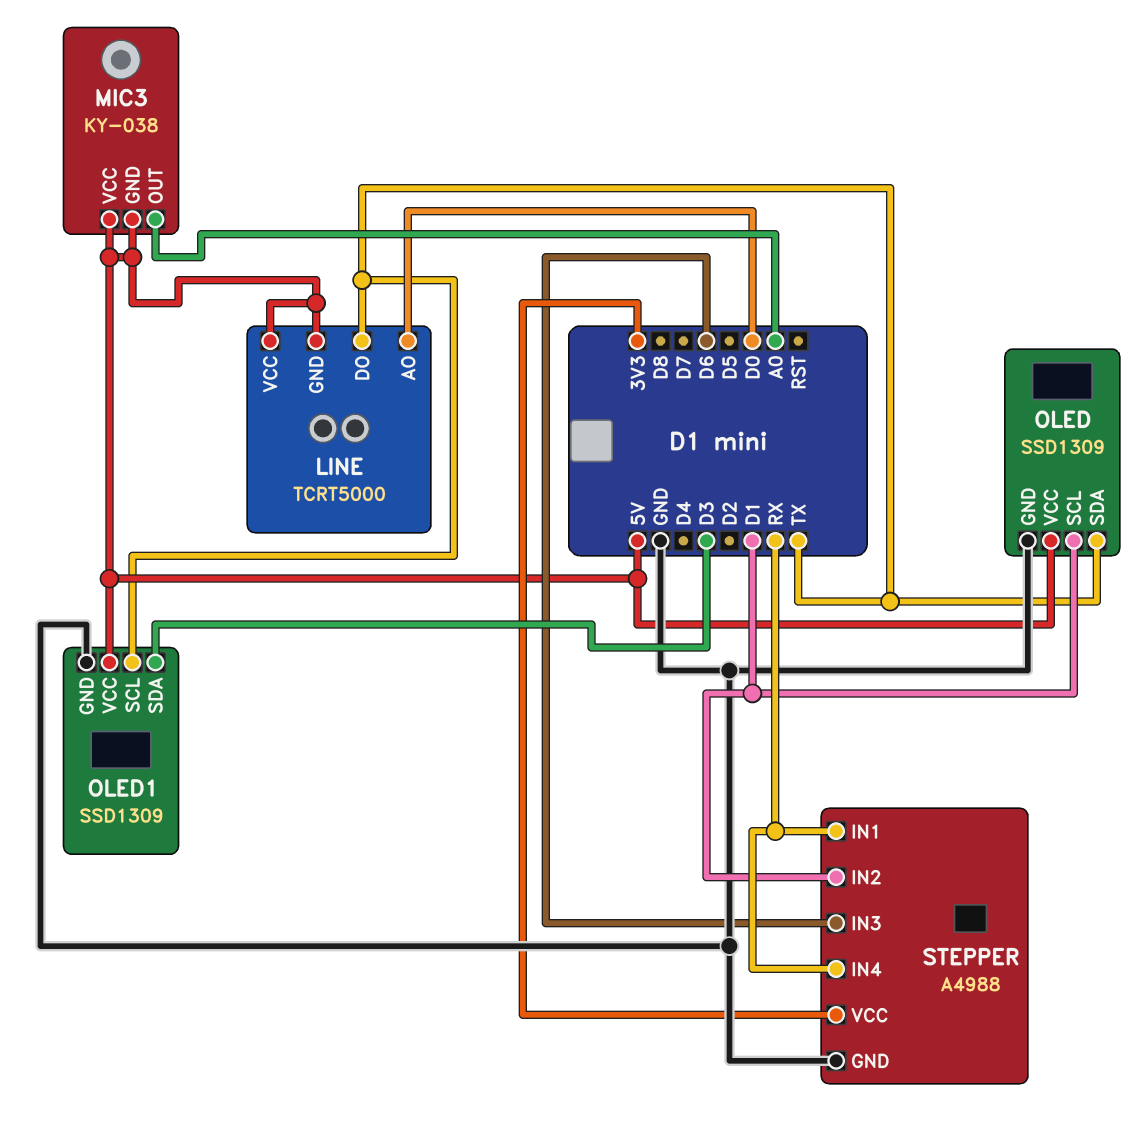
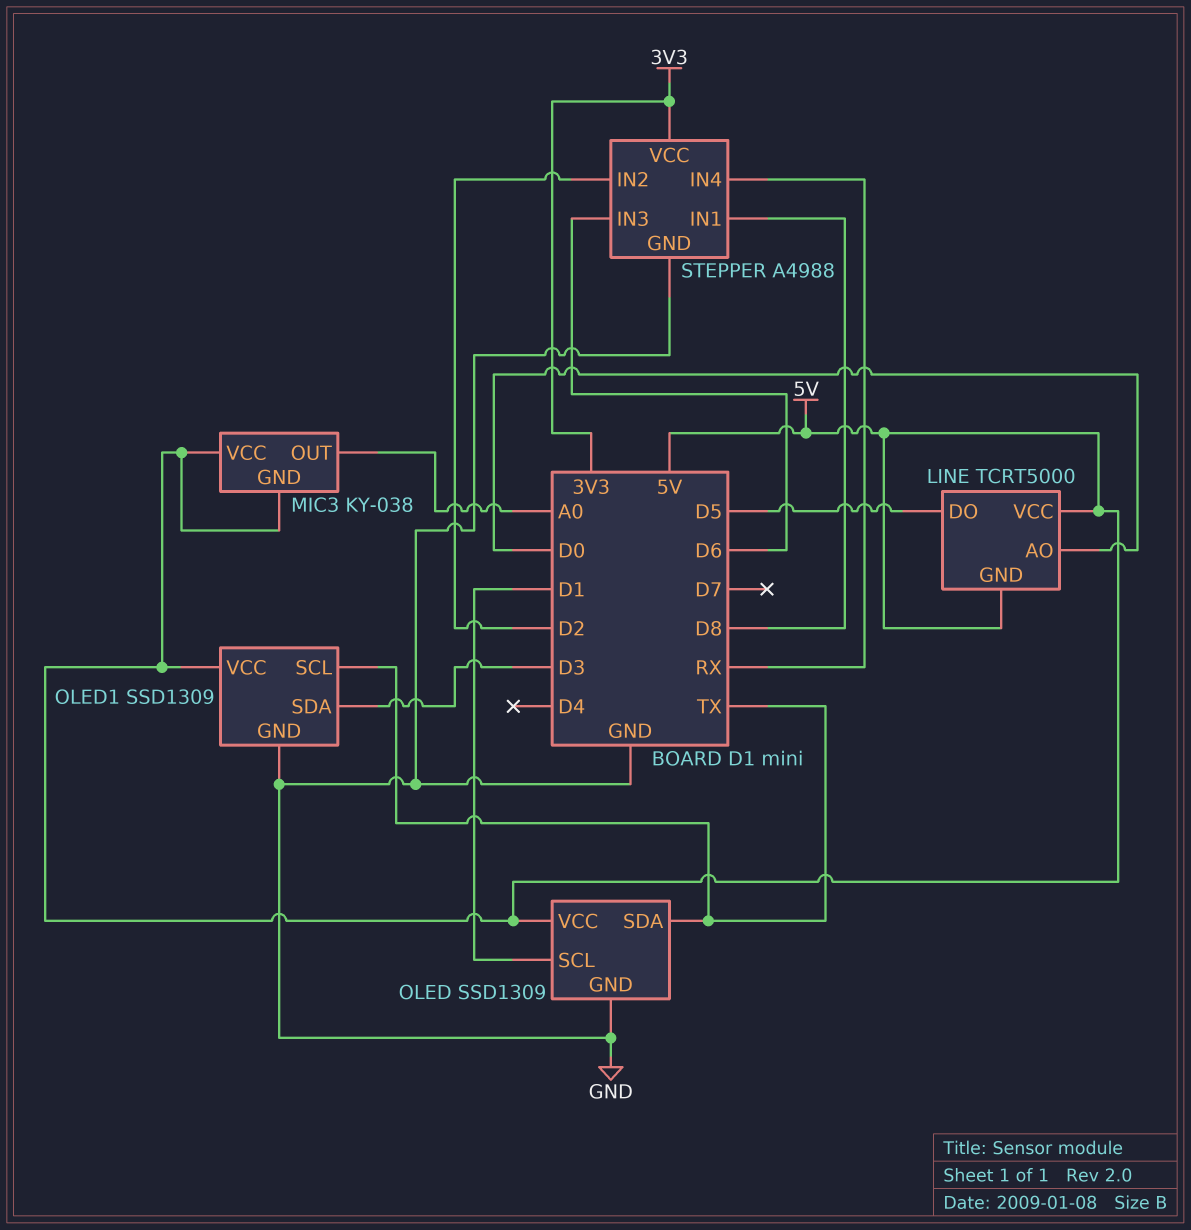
LINE pin DO: TX -> D5
STEPPER pin IN1: RX -> D8
STEPPER pin IN2: D1 -> D2

